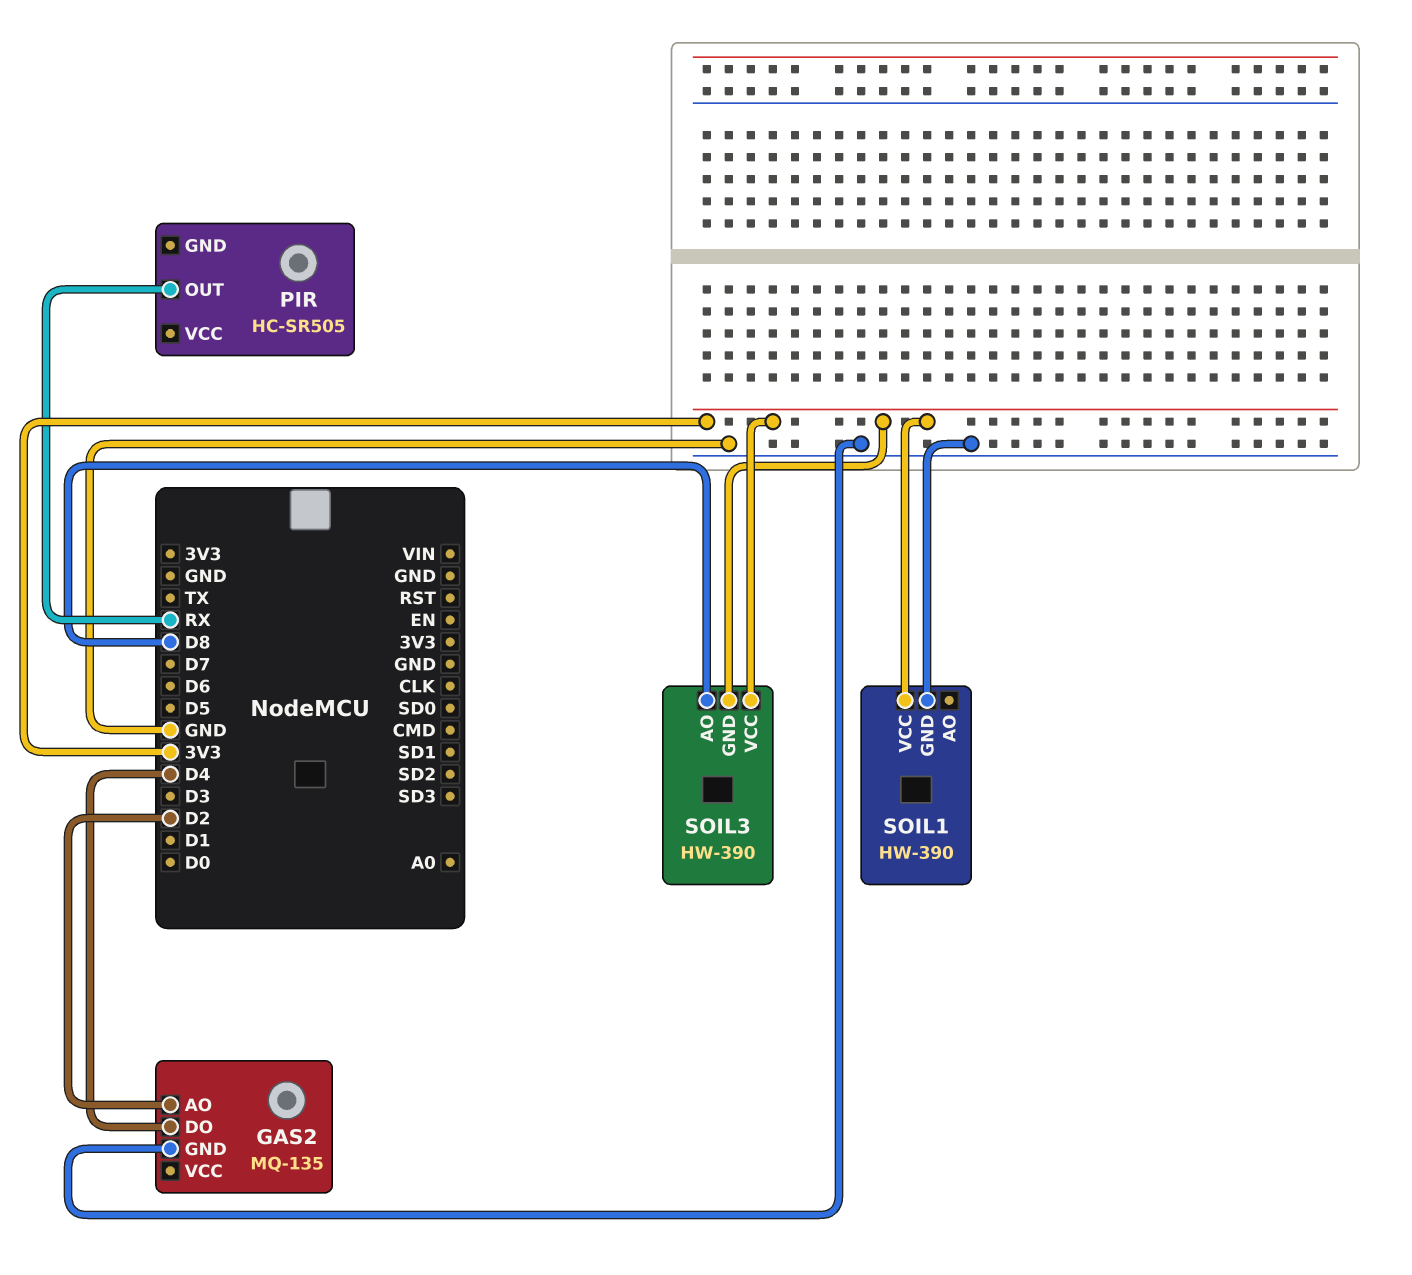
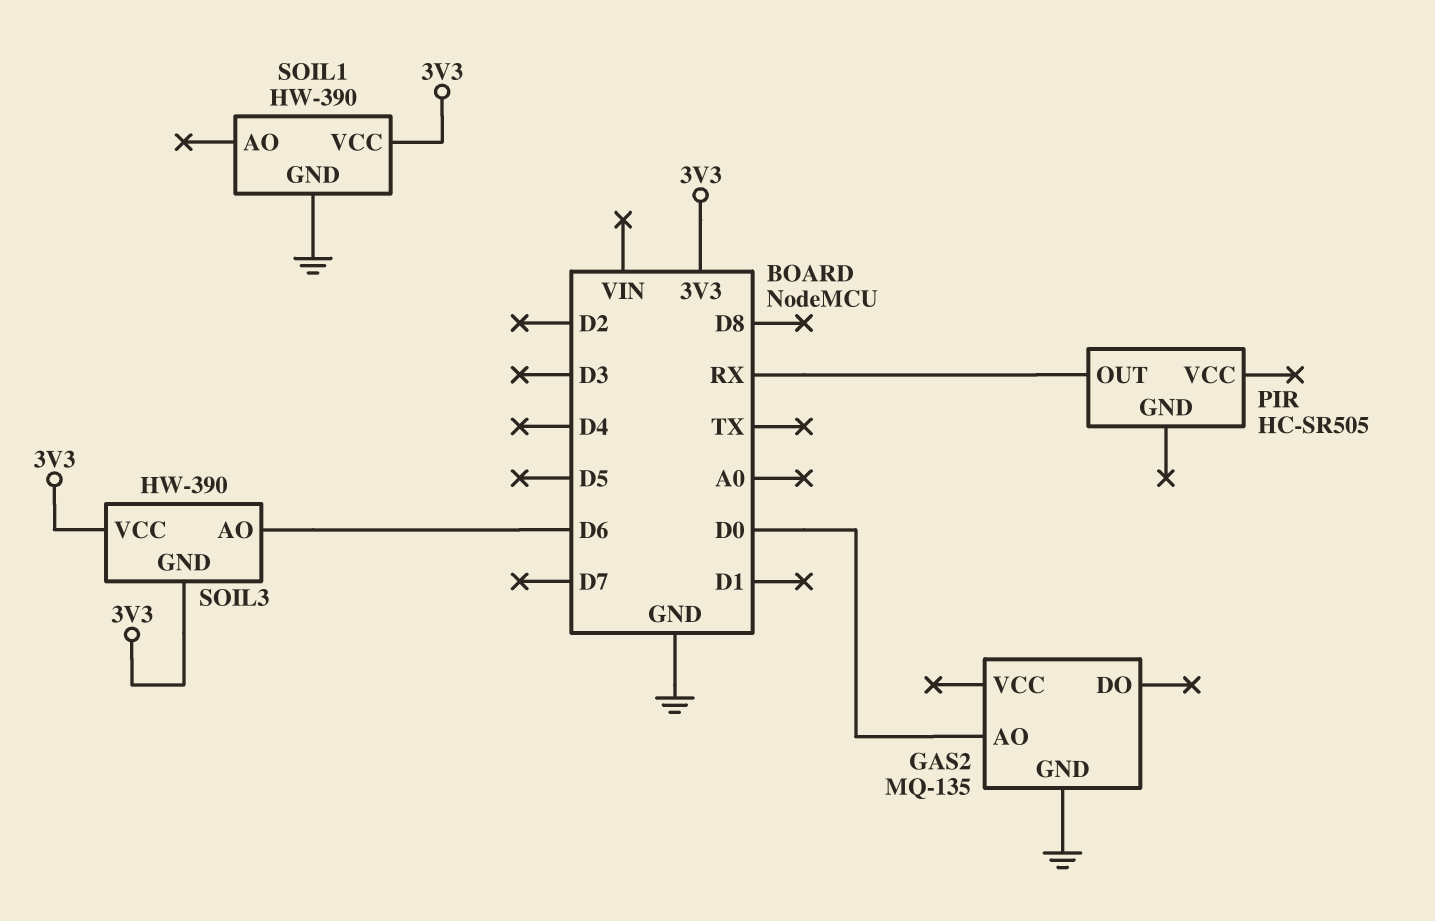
GAS2 pin AO: D2 -> D0
GAS2 pin DO: D4 -> none
SOIL3 pin AO: D8 -> D6

